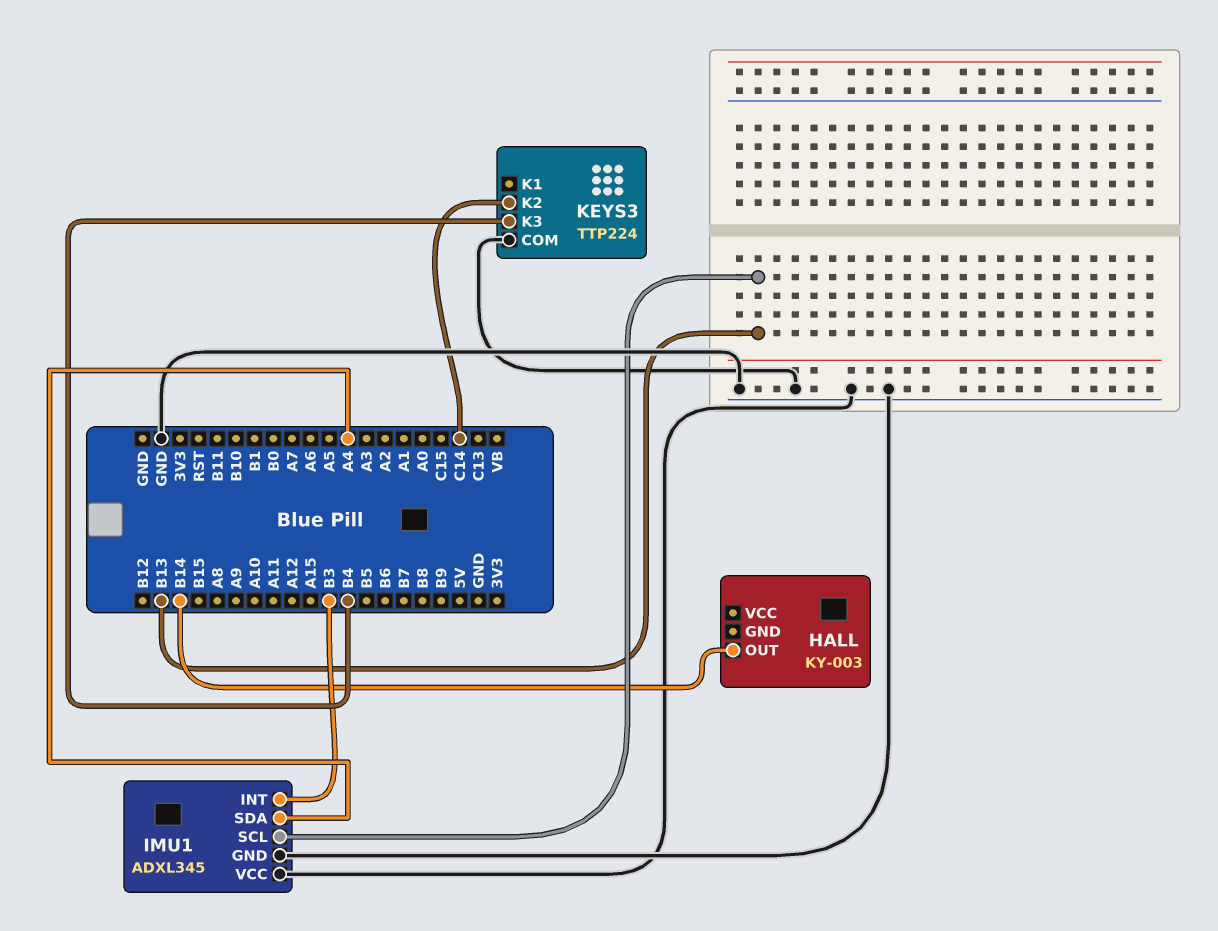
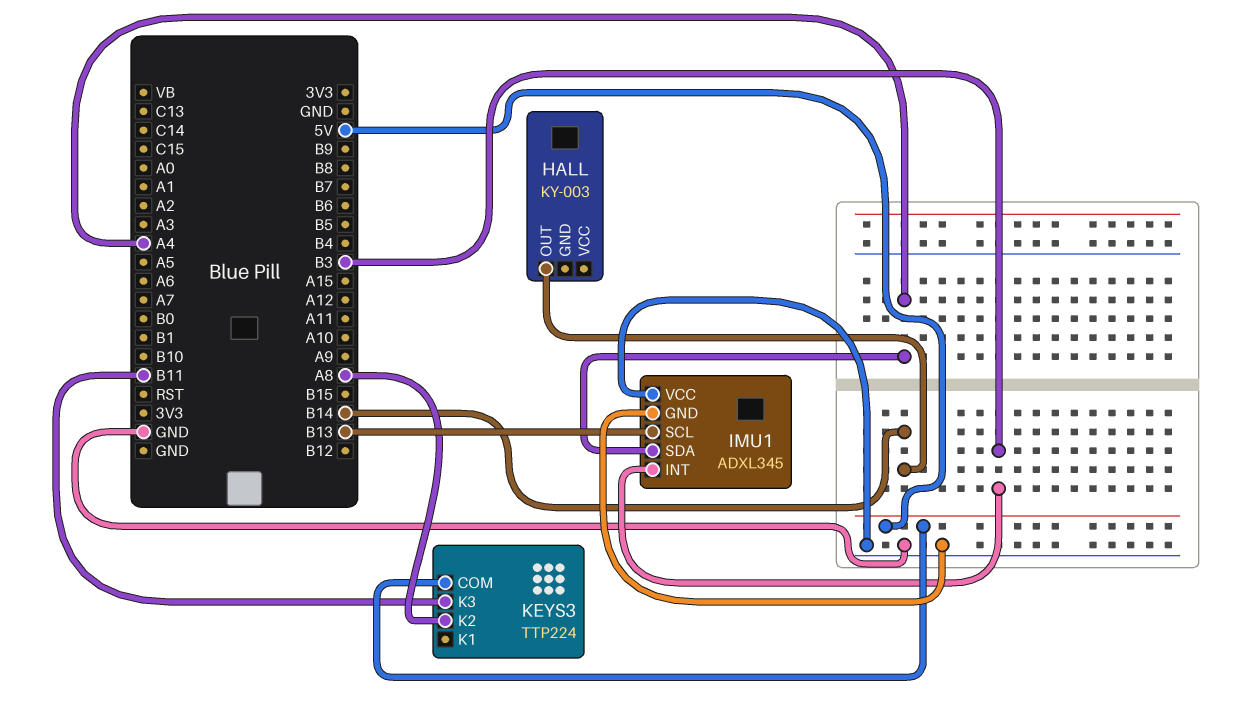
KEYS3 pin COM: GND -> 5V
KEYS3 pin K2: C14 -> A8
KEYS3 pin K3: B4 -> B11

